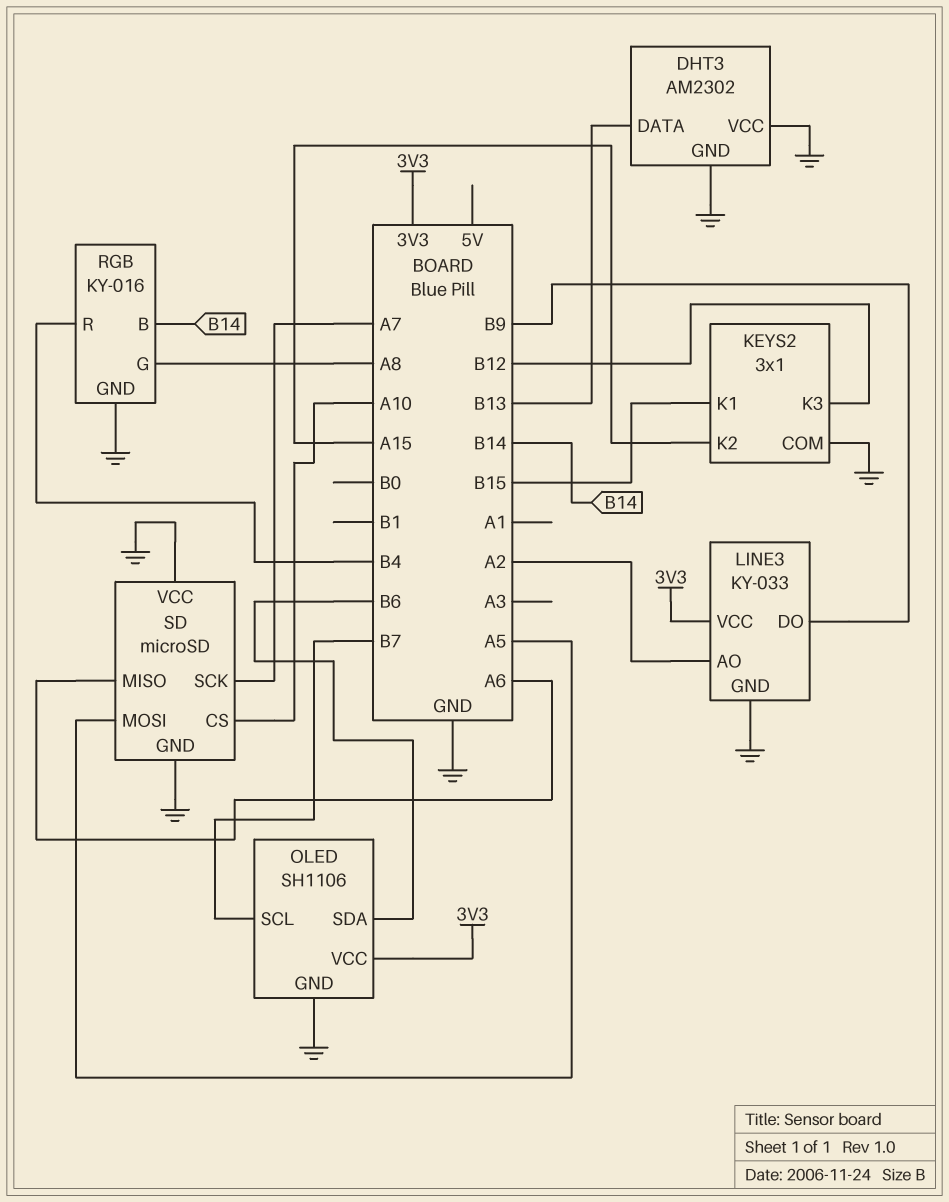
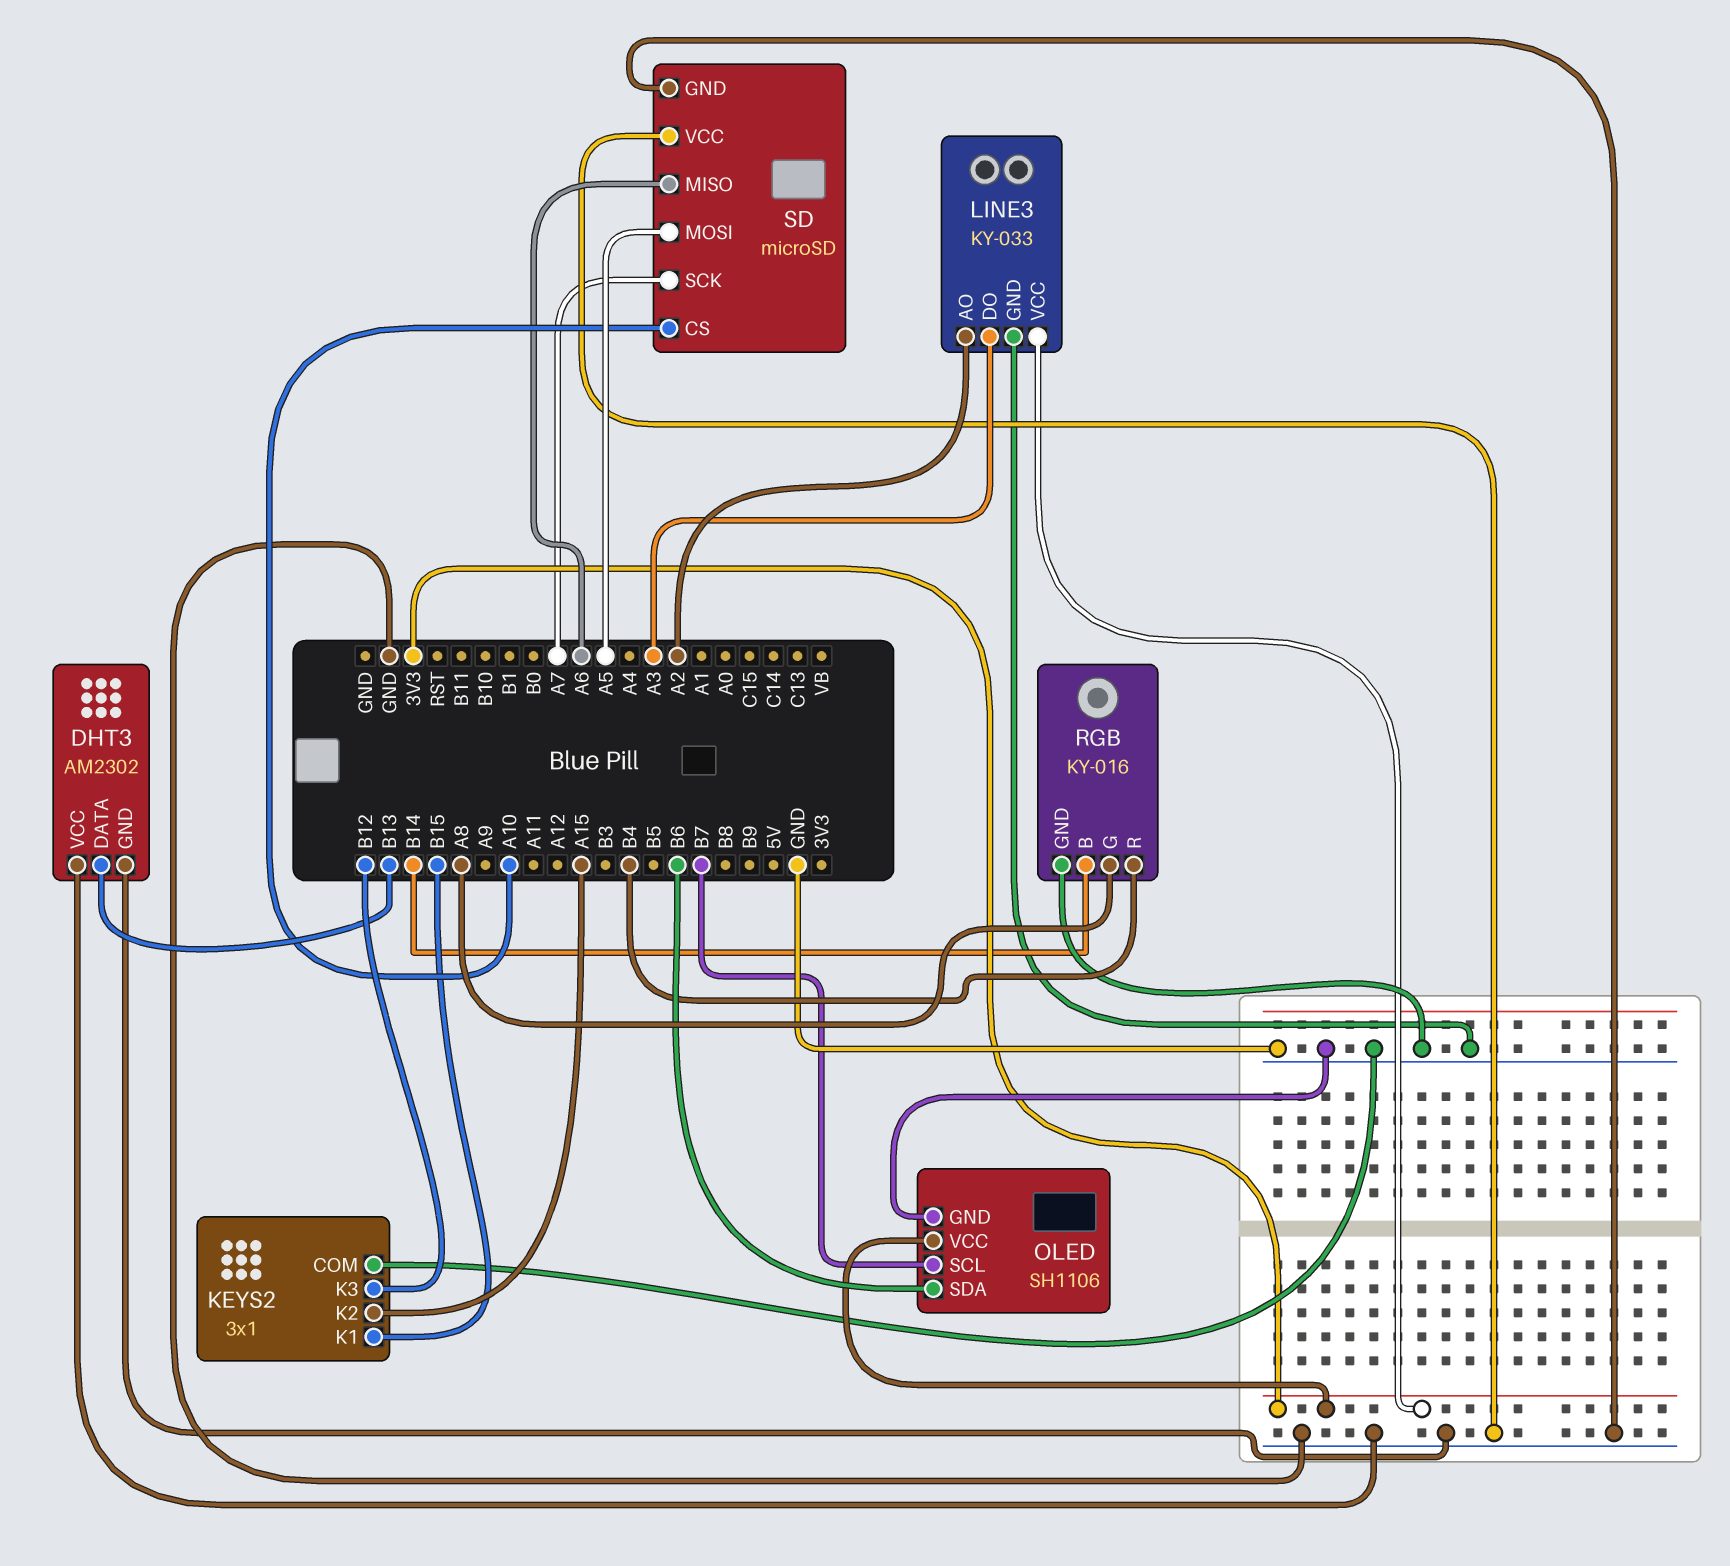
LINE3 pin DO: B9 -> A3

